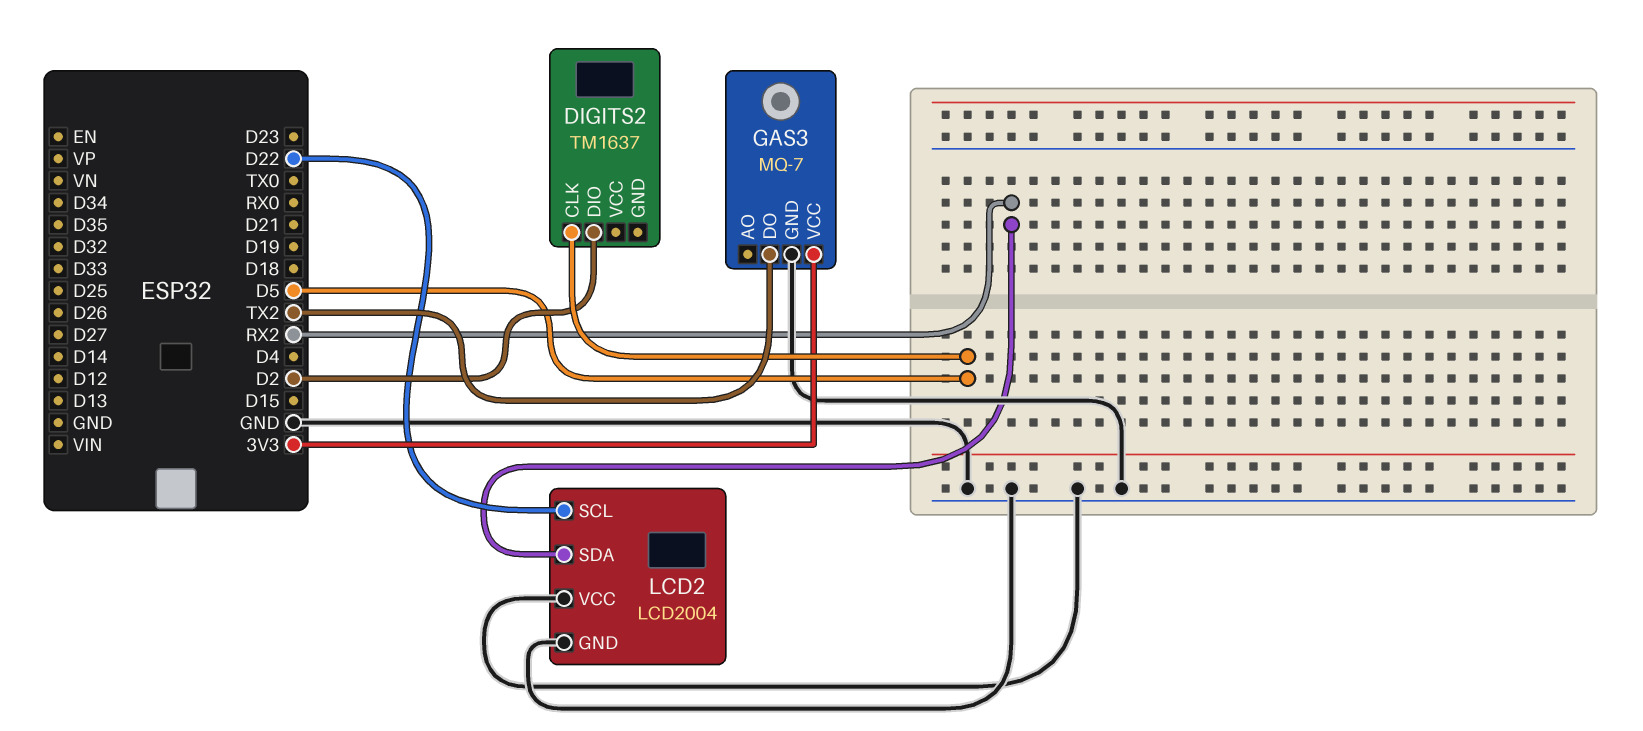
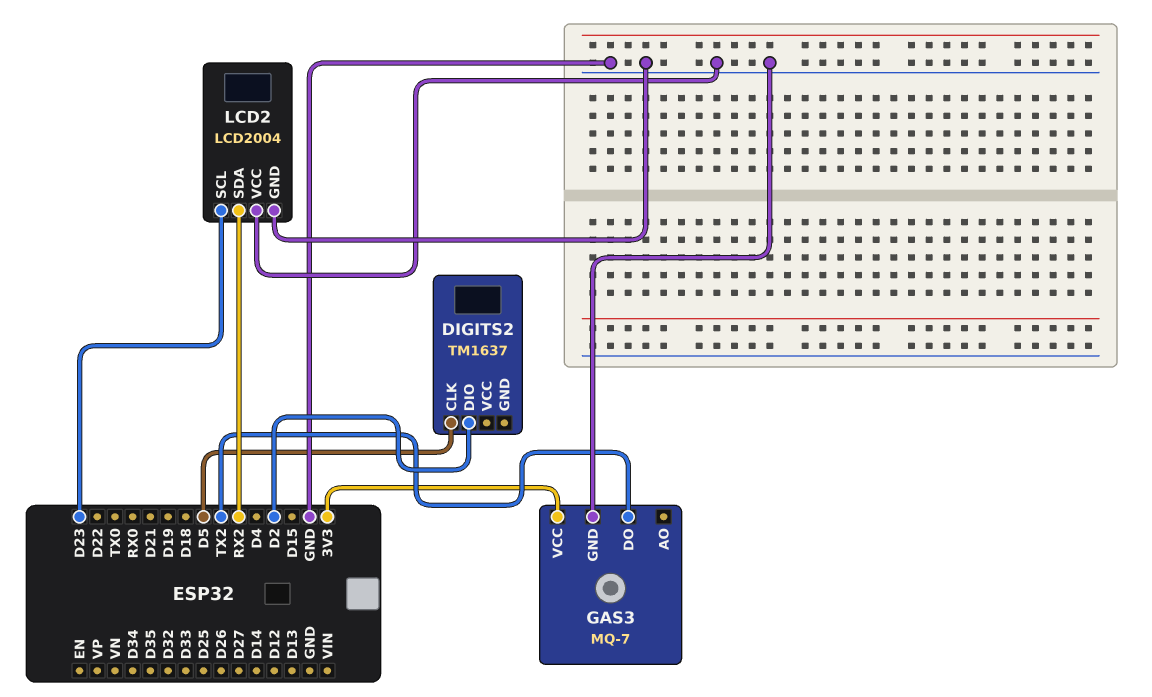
LCD2 pin SCL: D22 -> D23

